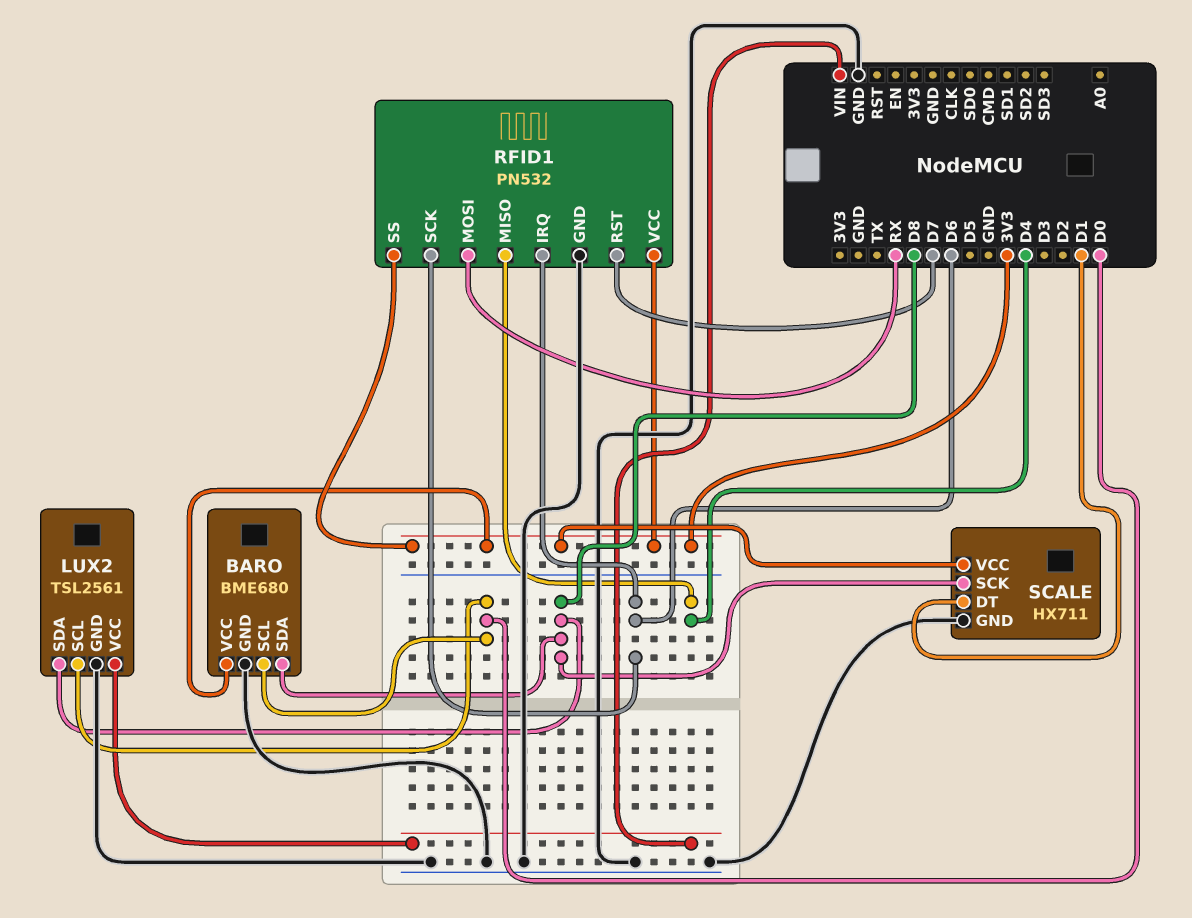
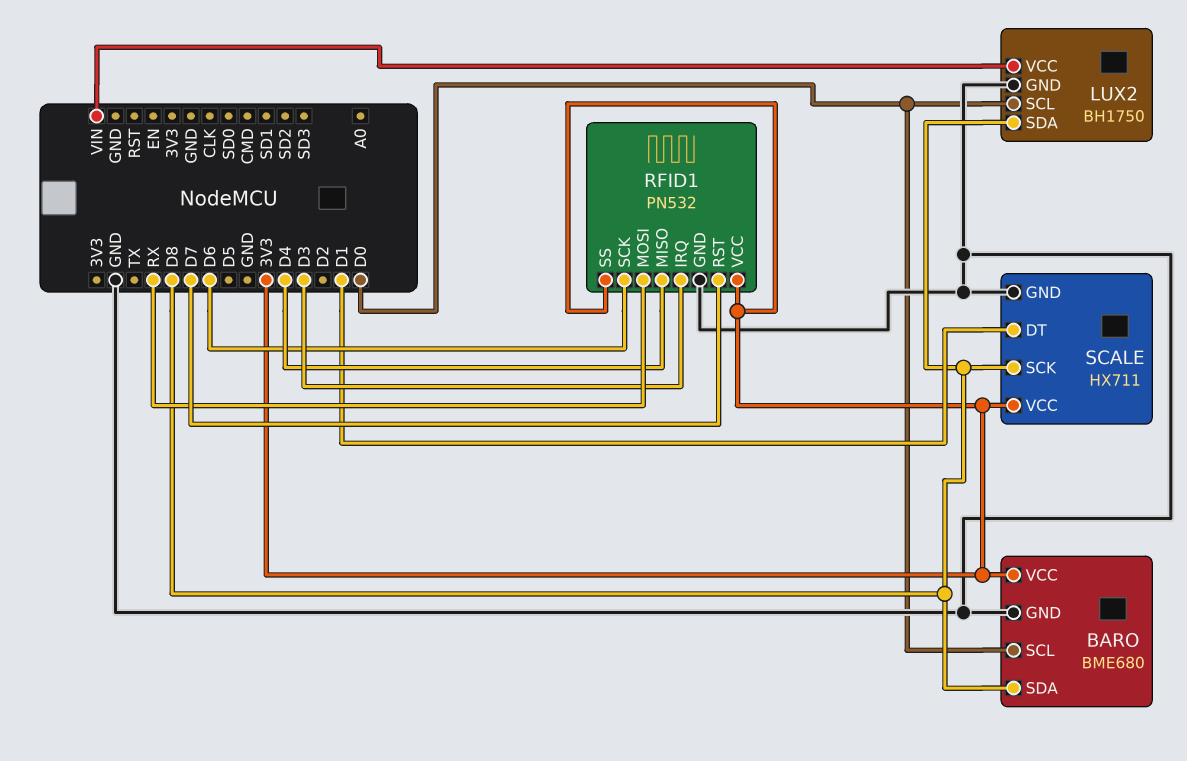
LUX2: TSL2561 -> BH1750
RFID1 pin IRQ: D6 -> D3

